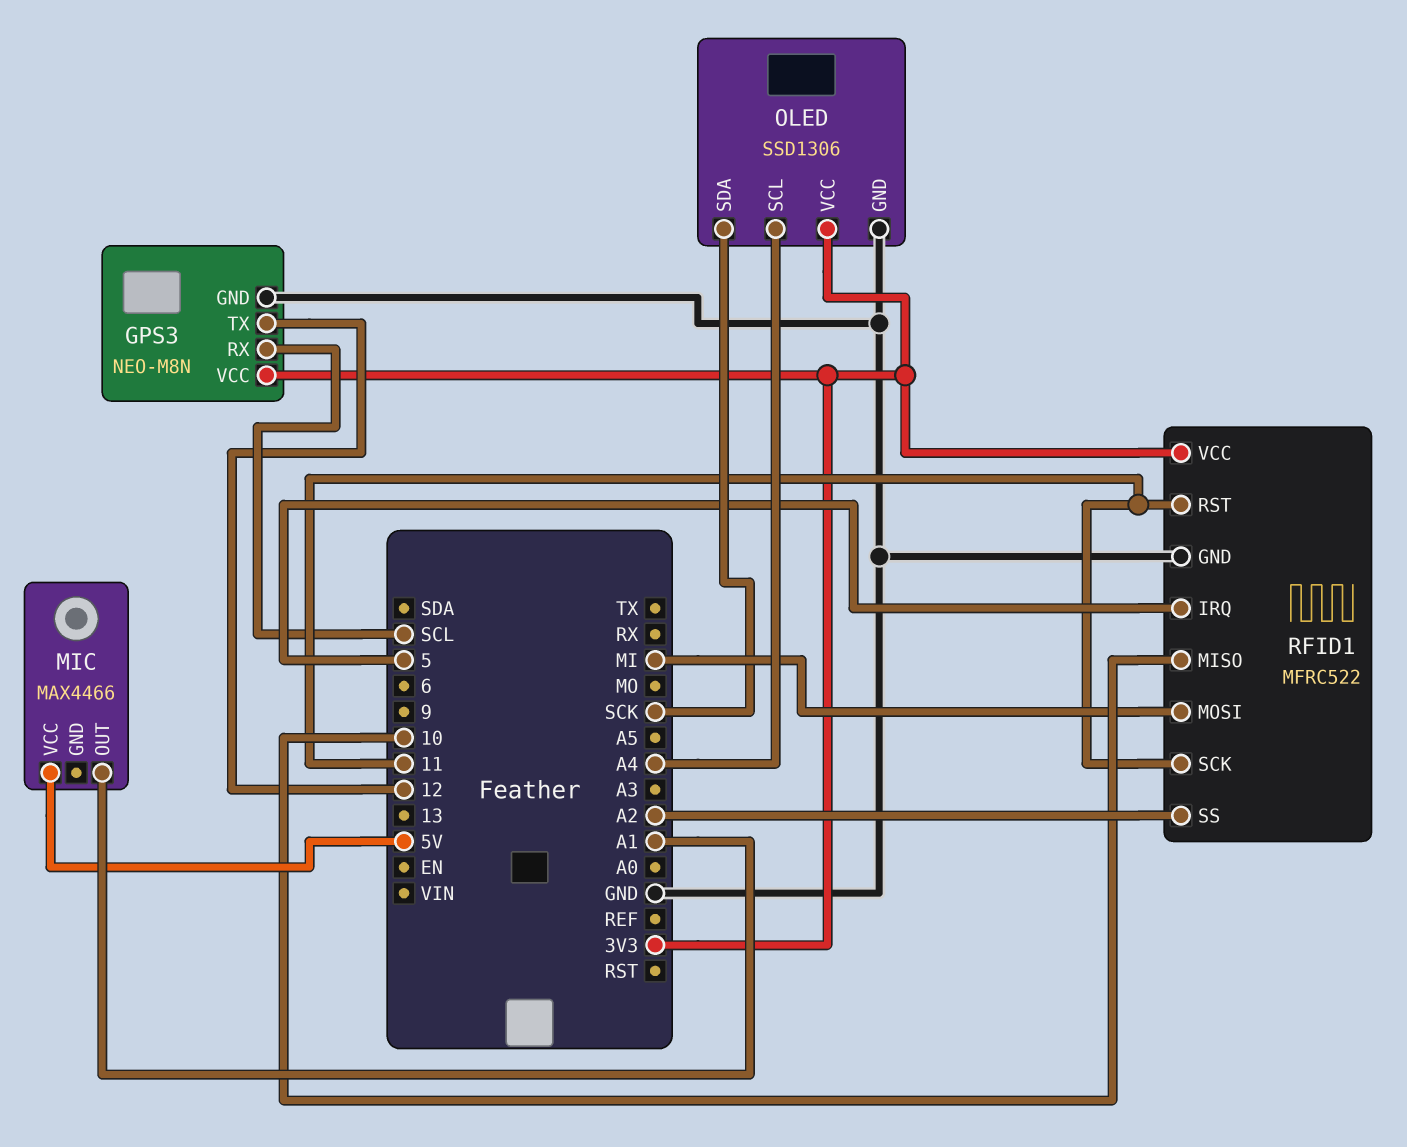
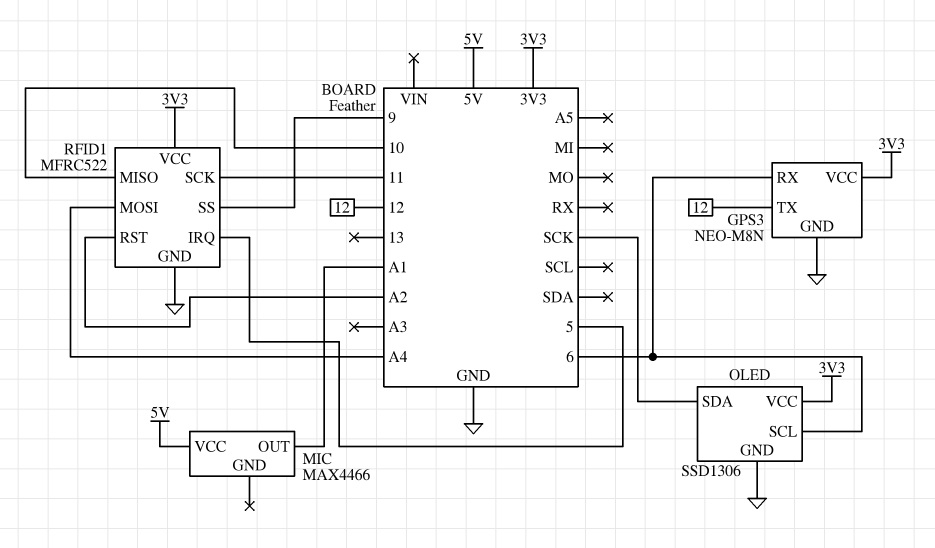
GPS3 pin RX: SCL -> 6
OLED pin SCL: A4 -> 6
RFID1 pin MOSI: MI -> A4
RFID1 pin RST: 11 -> A2
RFID1 pin SS: A2 -> 9

